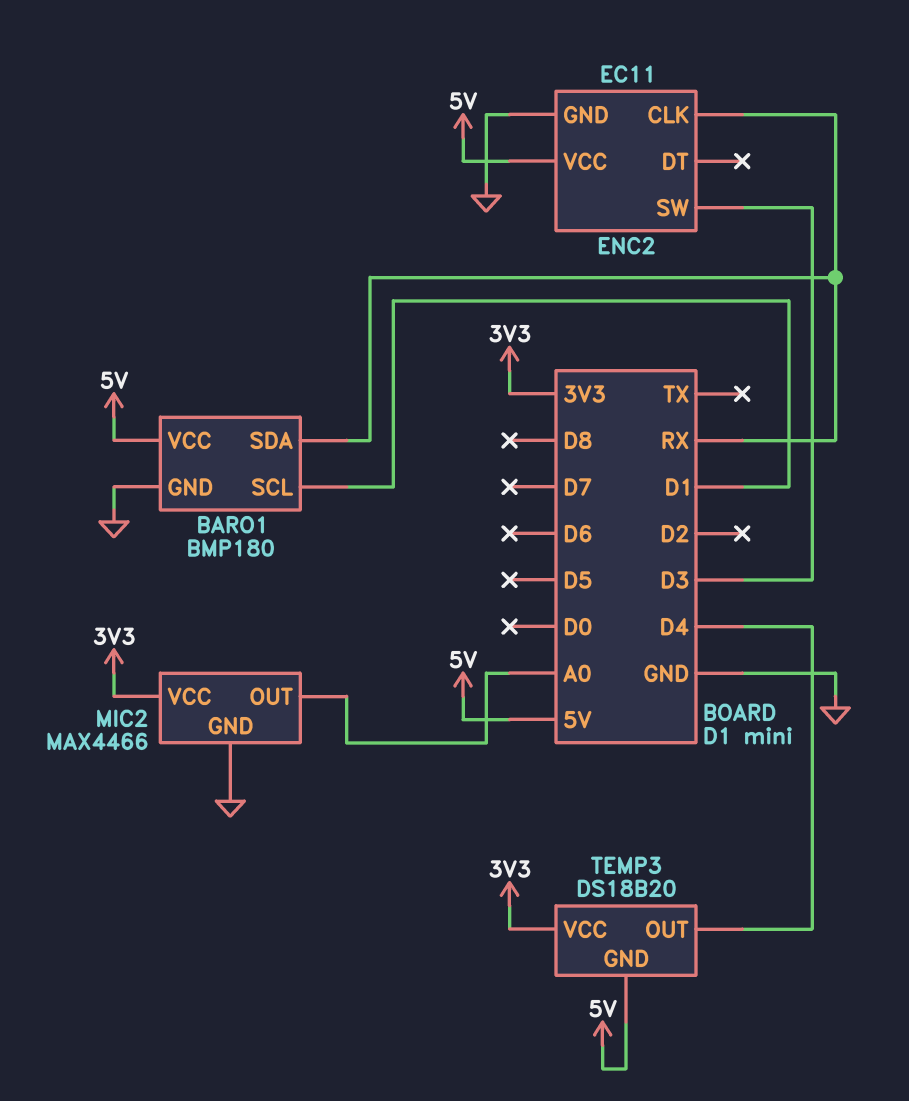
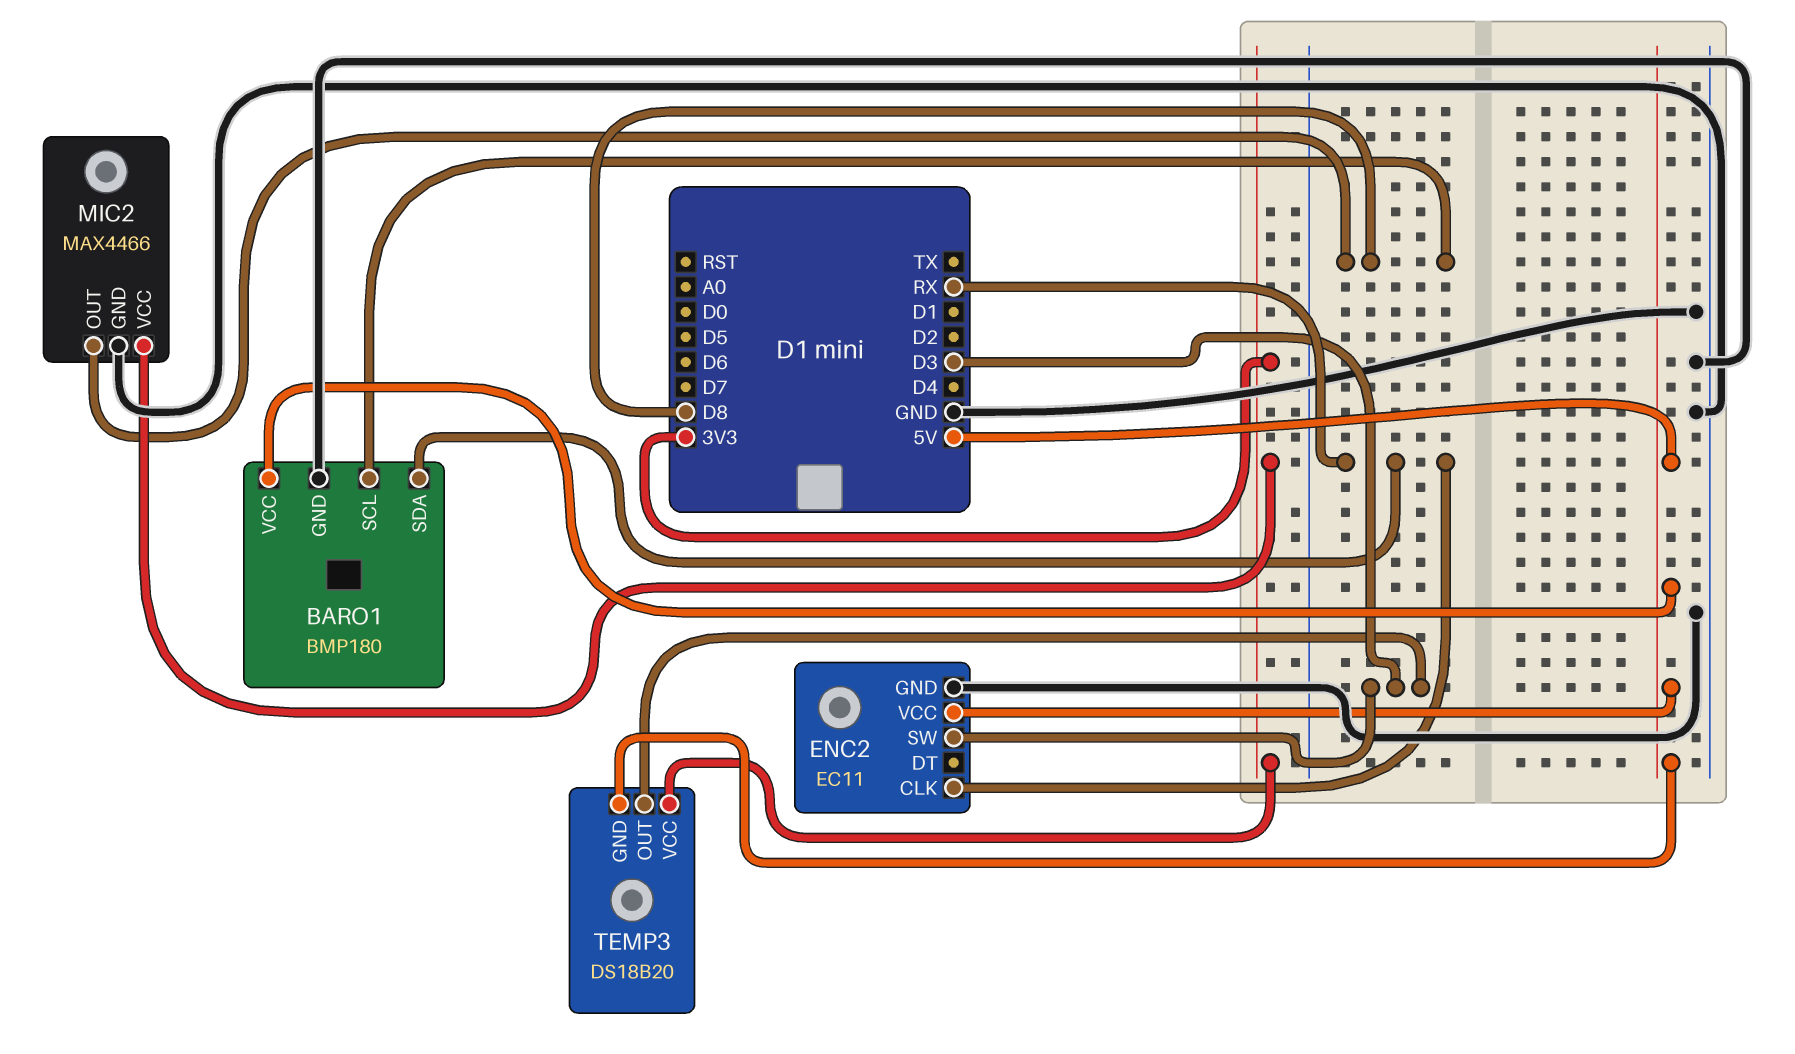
BARO1 pin SCL: D1 -> D8
MIC2 pin OUT: A0 -> D8
TEMP3 pin OUT: D4 -> D3

